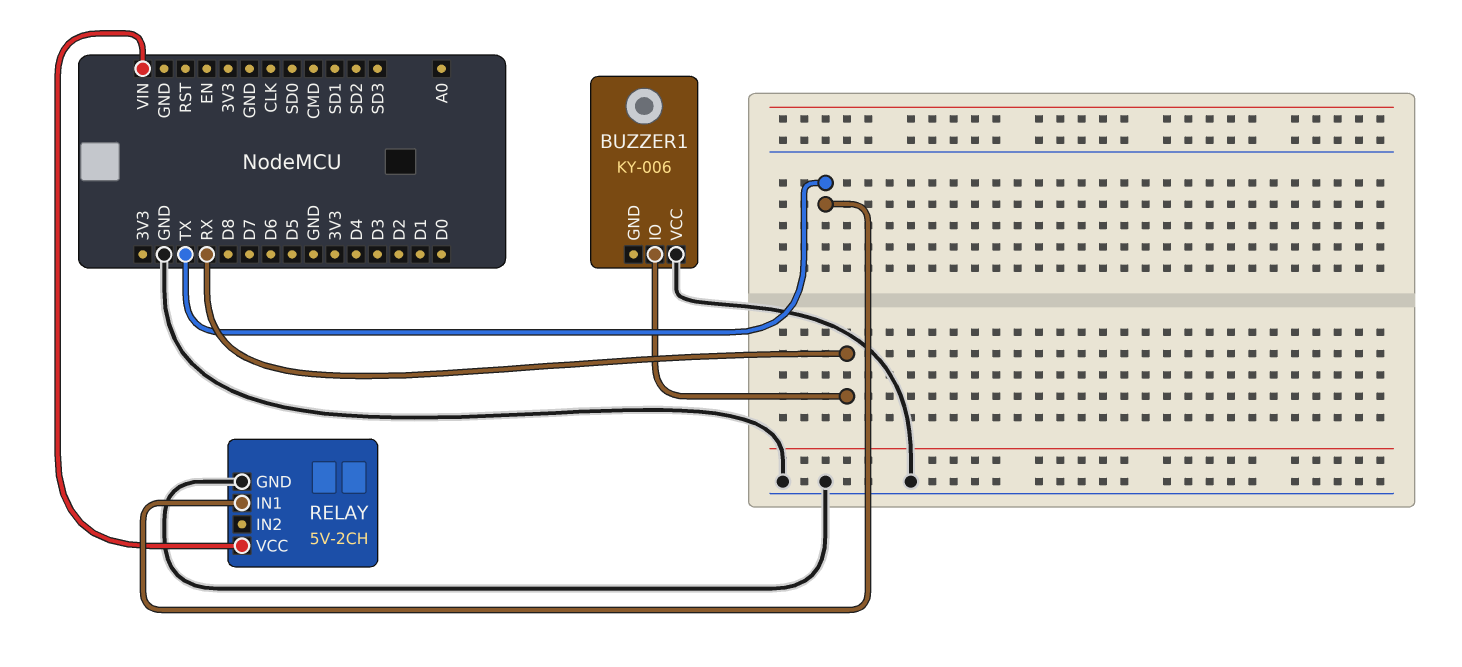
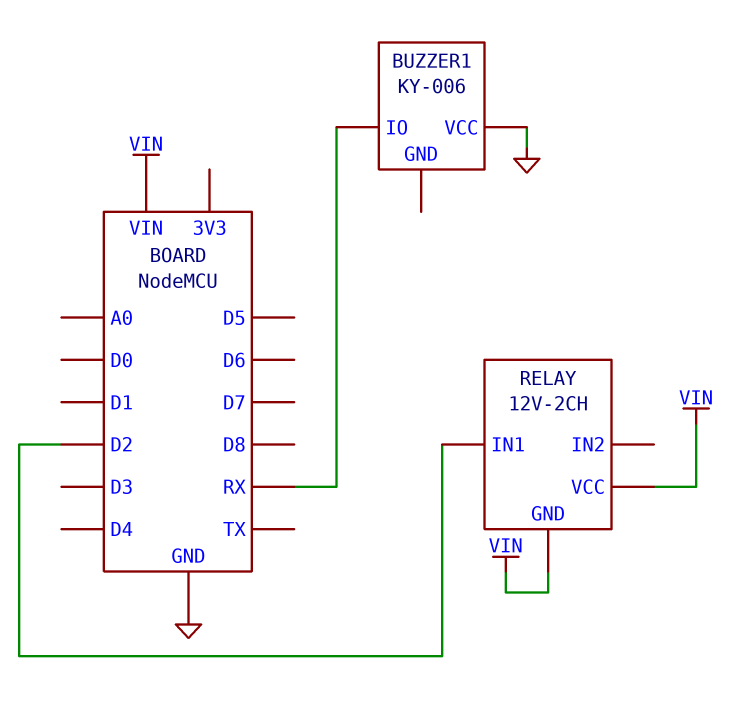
RELAY: 5V-2CH -> 12V-2CH
RELAY pin GND: GND -> VIN
RELAY pin IN1: TX -> D2

